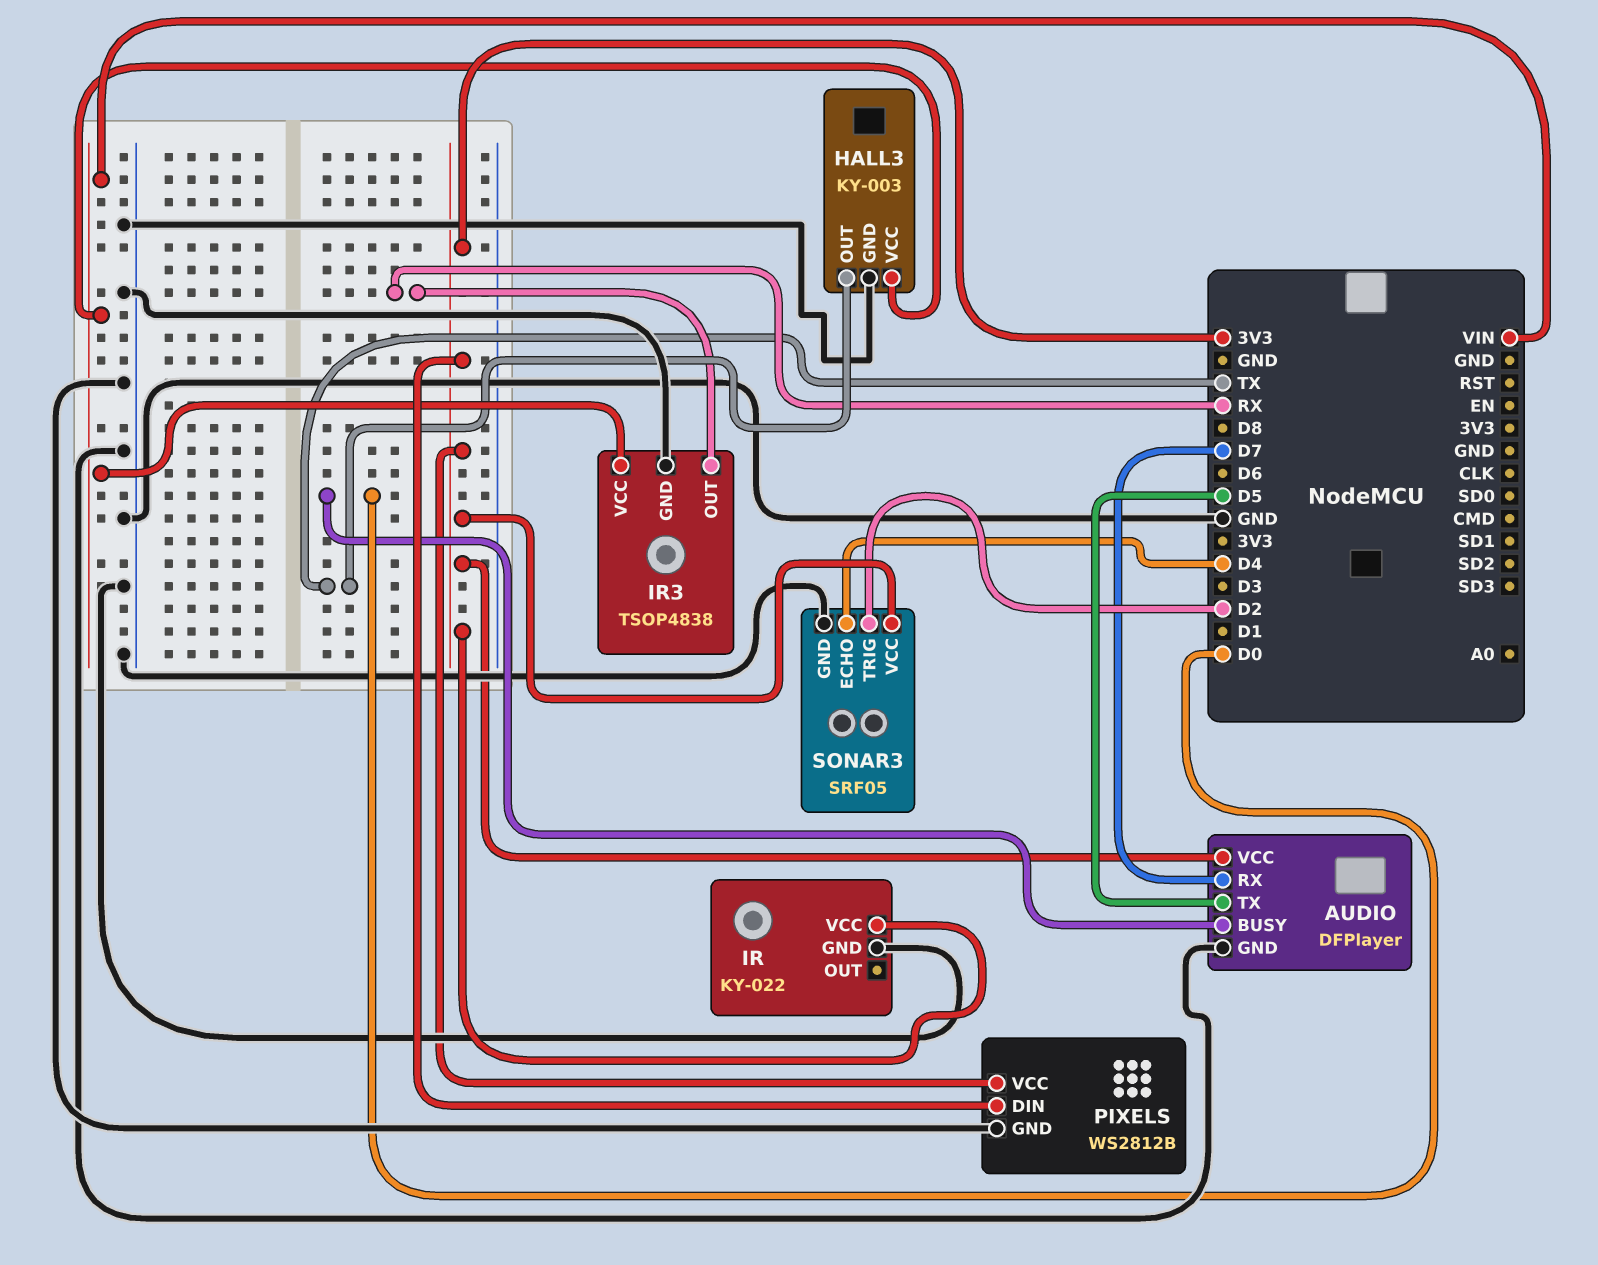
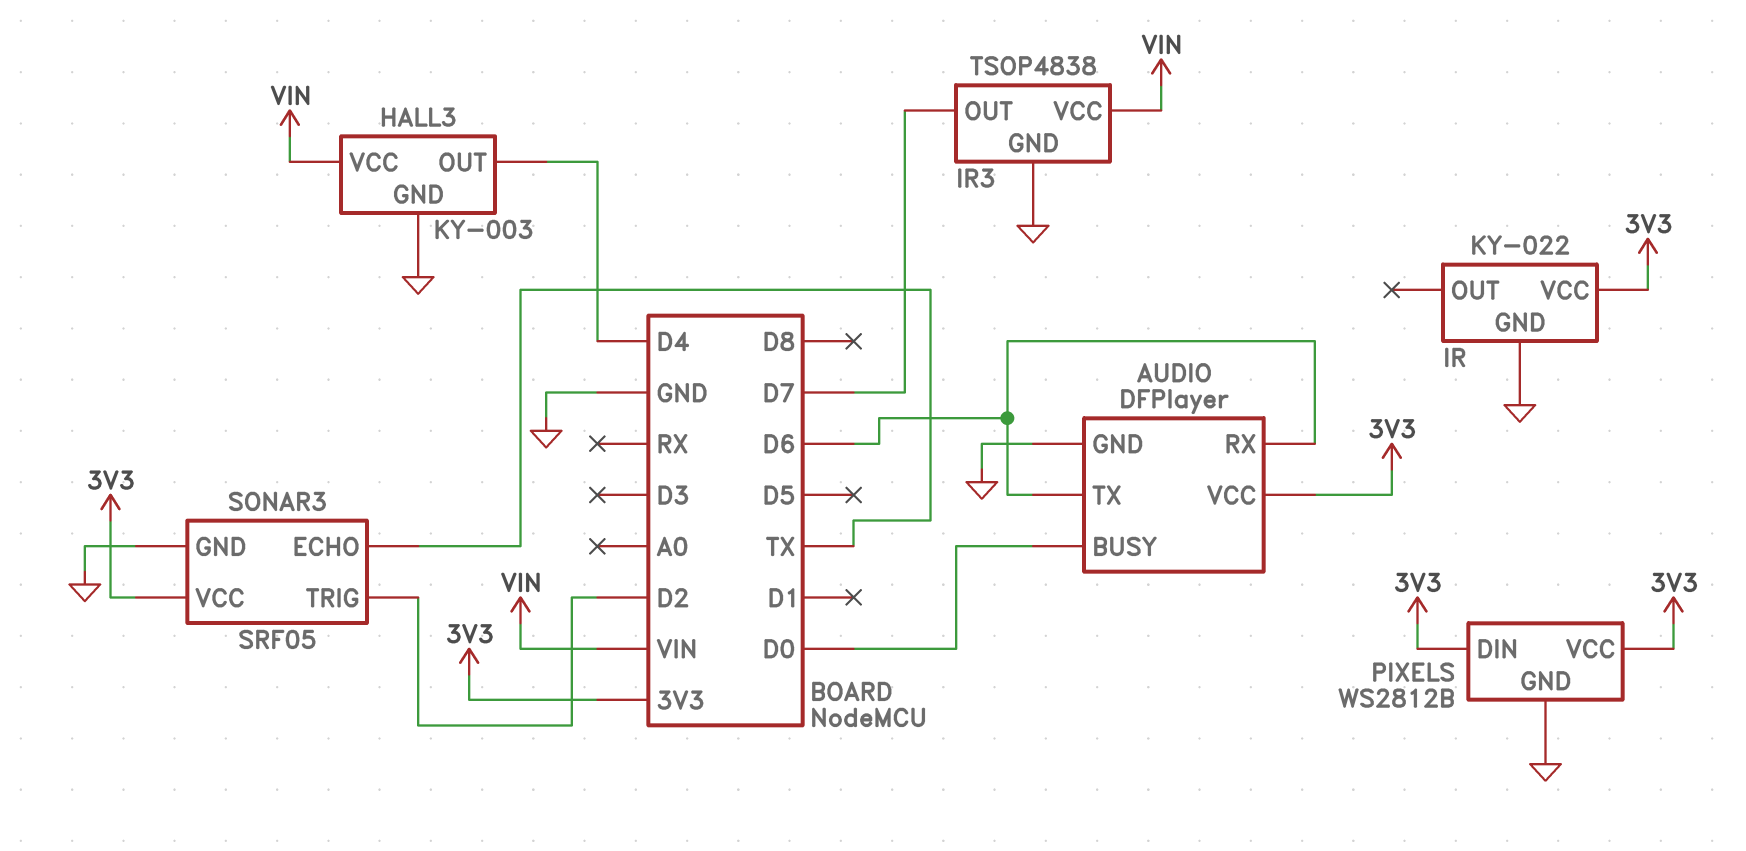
AUDIO pin RX: D7 -> D6
AUDIO pin TX: D5 -> D6
HALL3 pin OUT: TX -> D4
IR3 pin OUT: RX -> D7
SONAR3 pin ECHO: D4 -> TX

